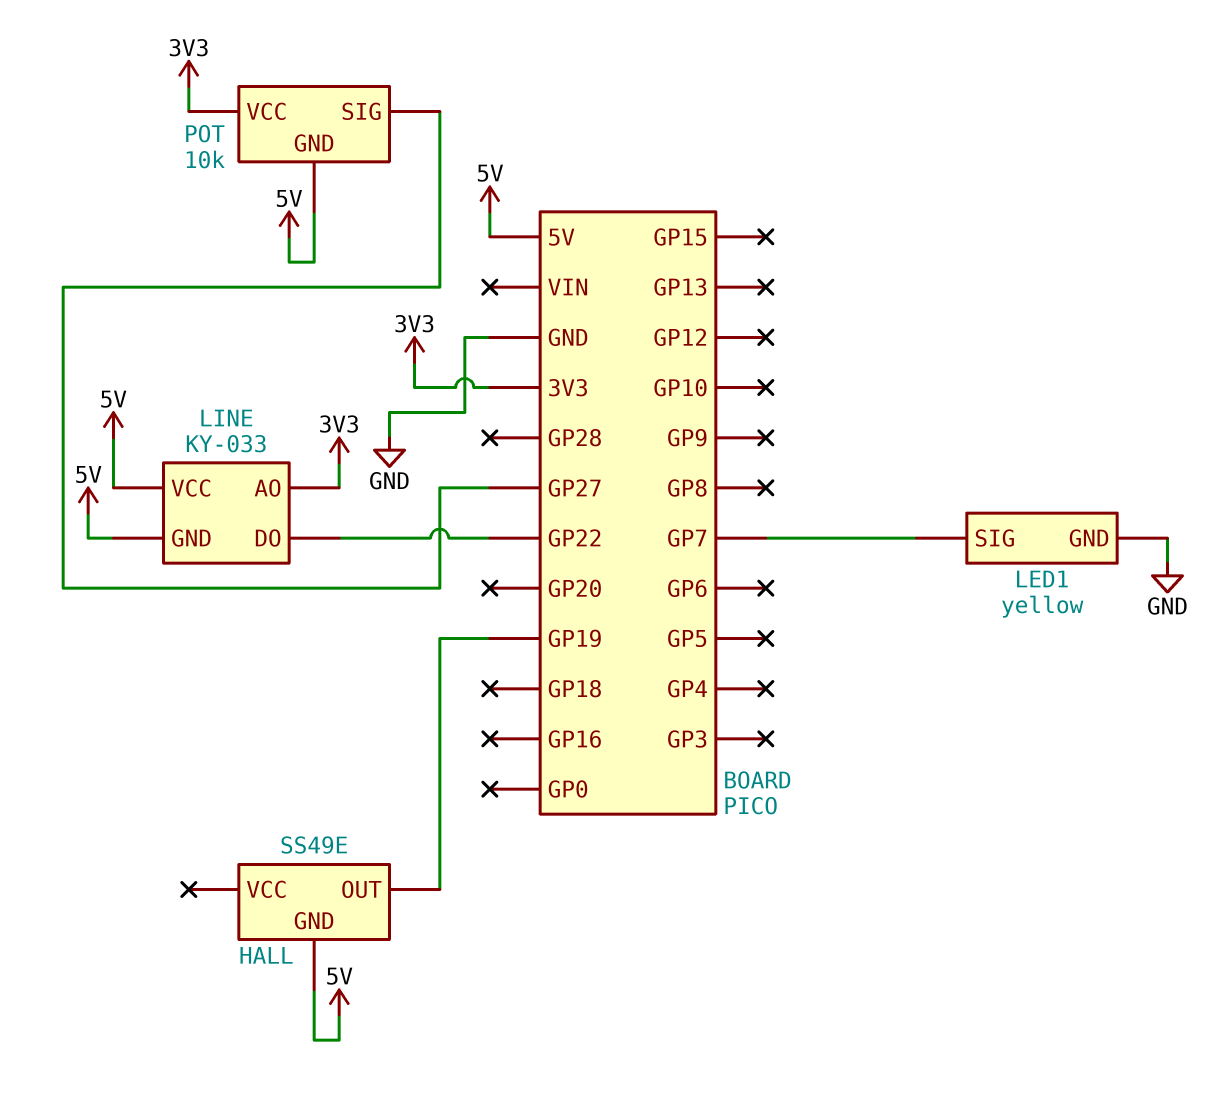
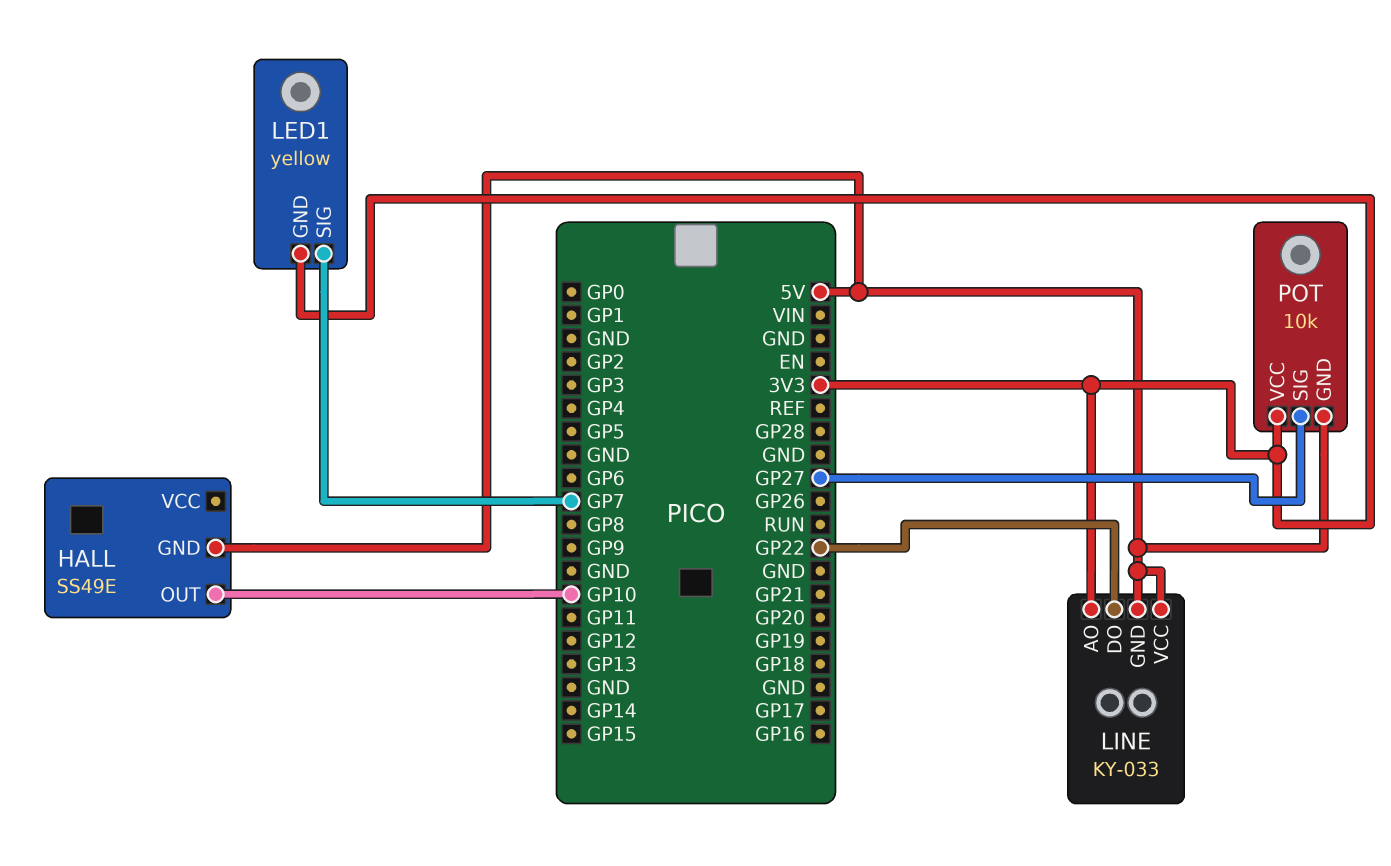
HALL pin OUT: GP19 -> GP10
LED1 pin GND: GND -> 3V3

